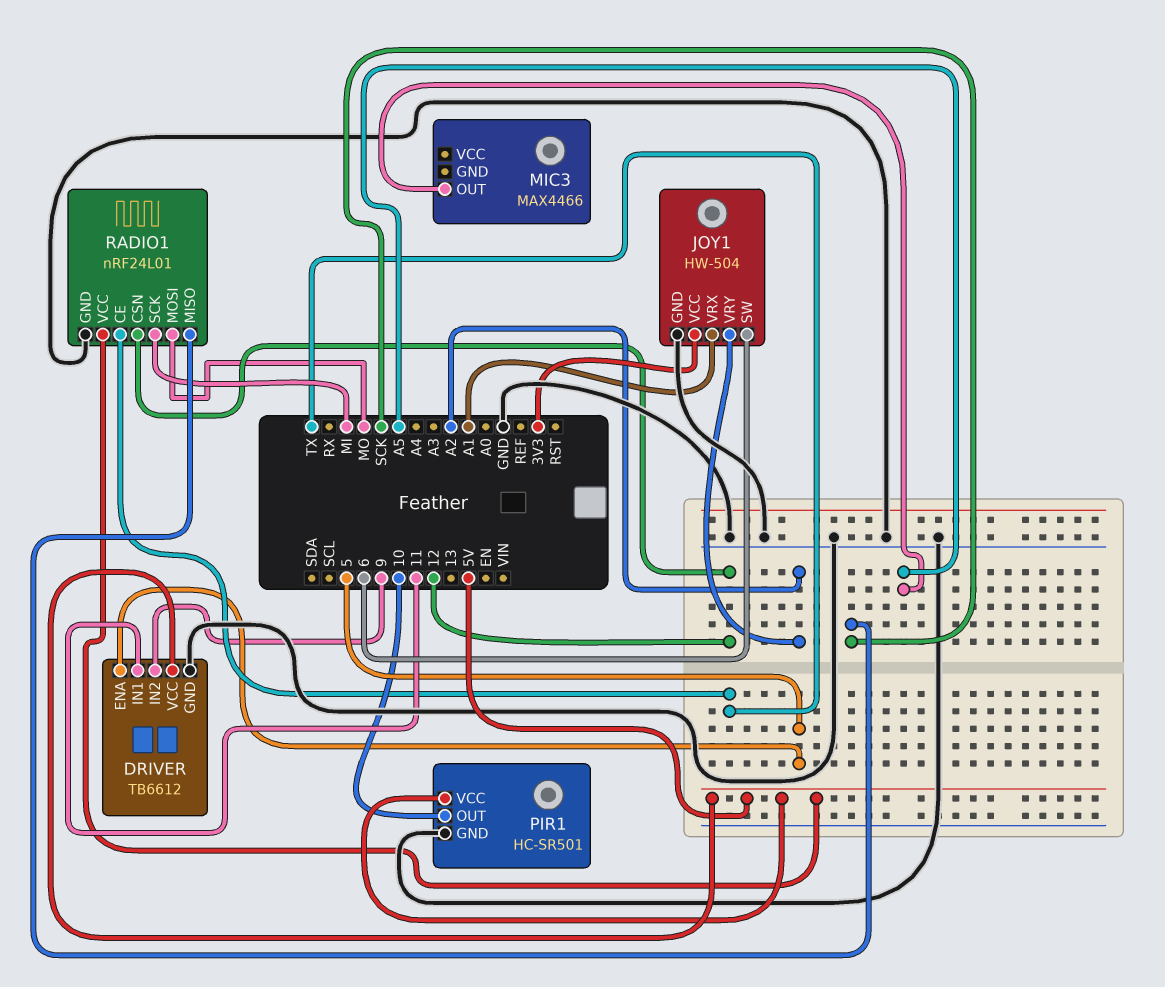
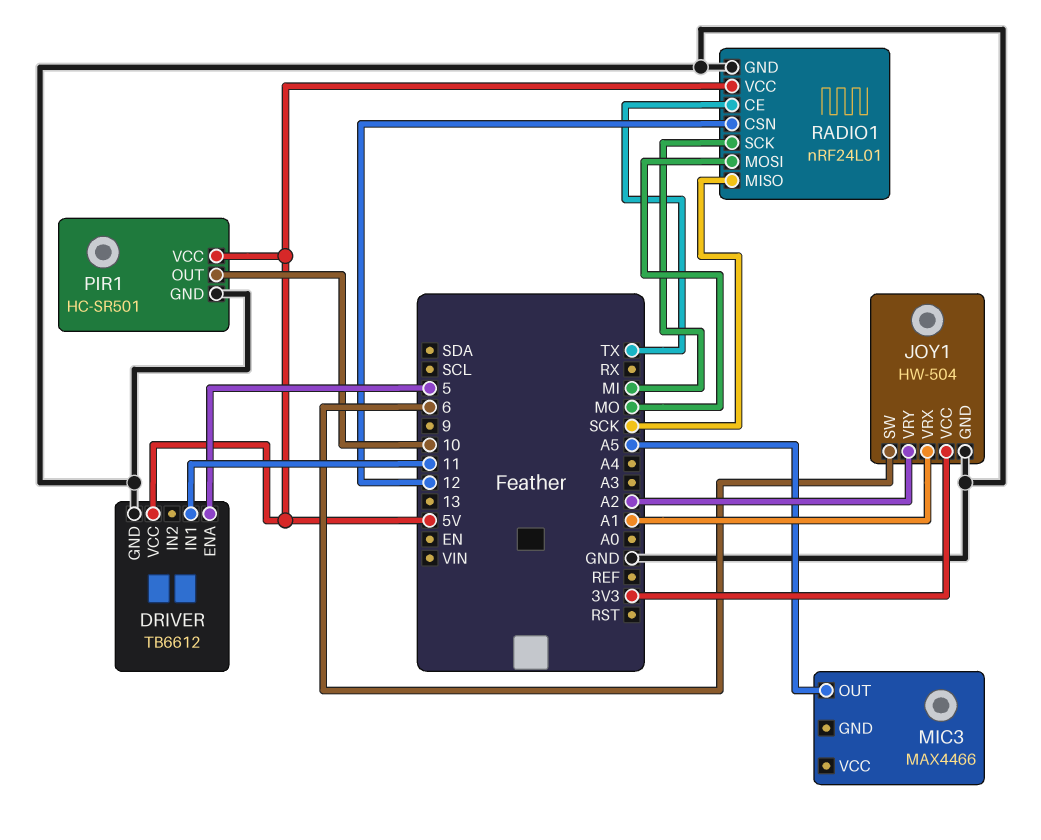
DRIVER pin IN2: 9 -> none

